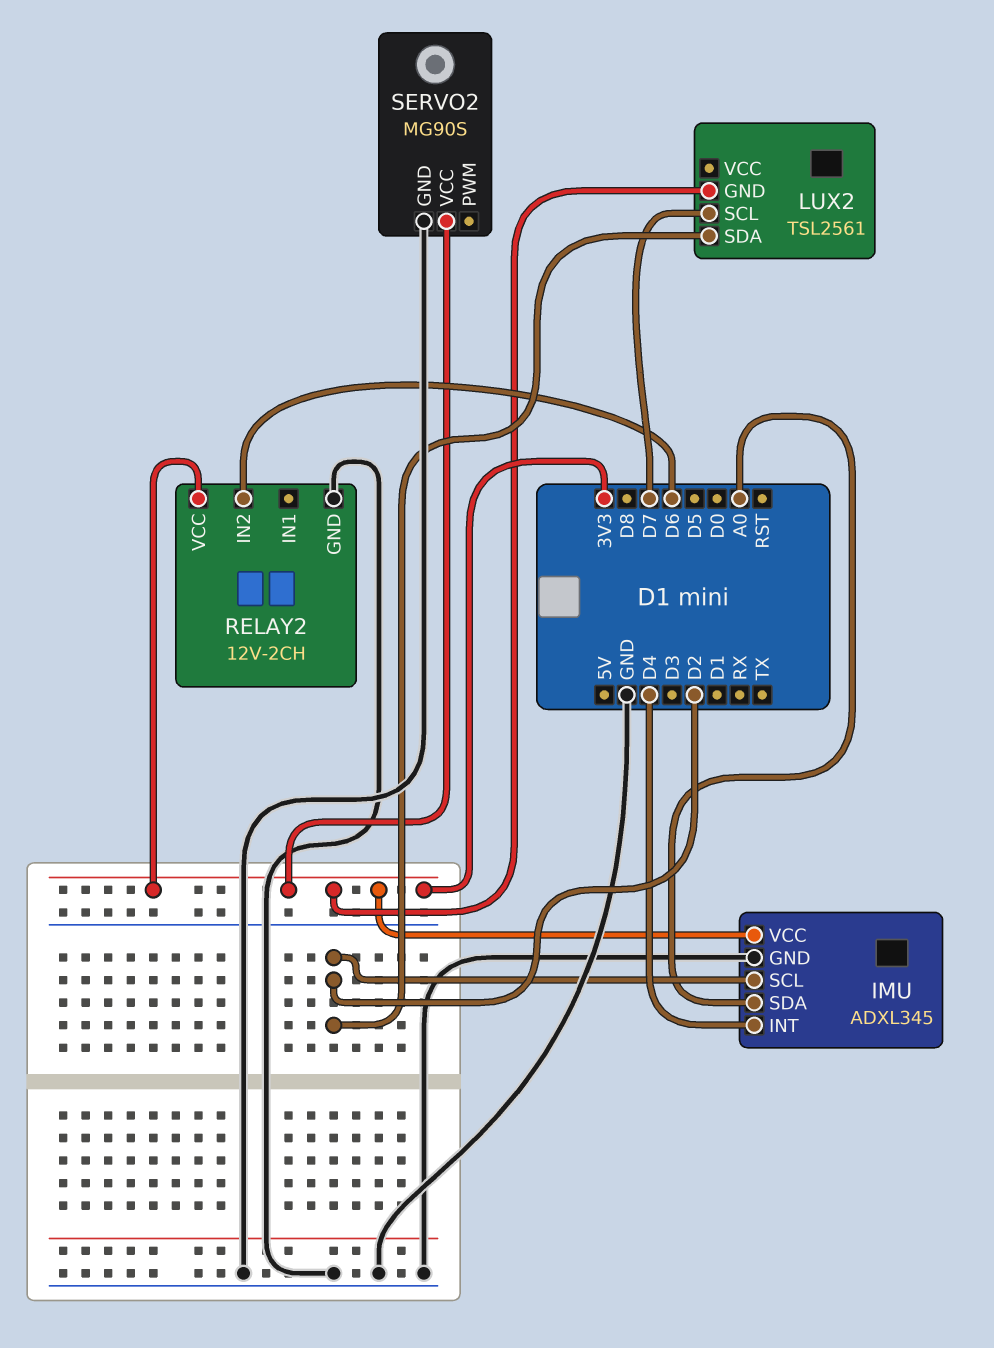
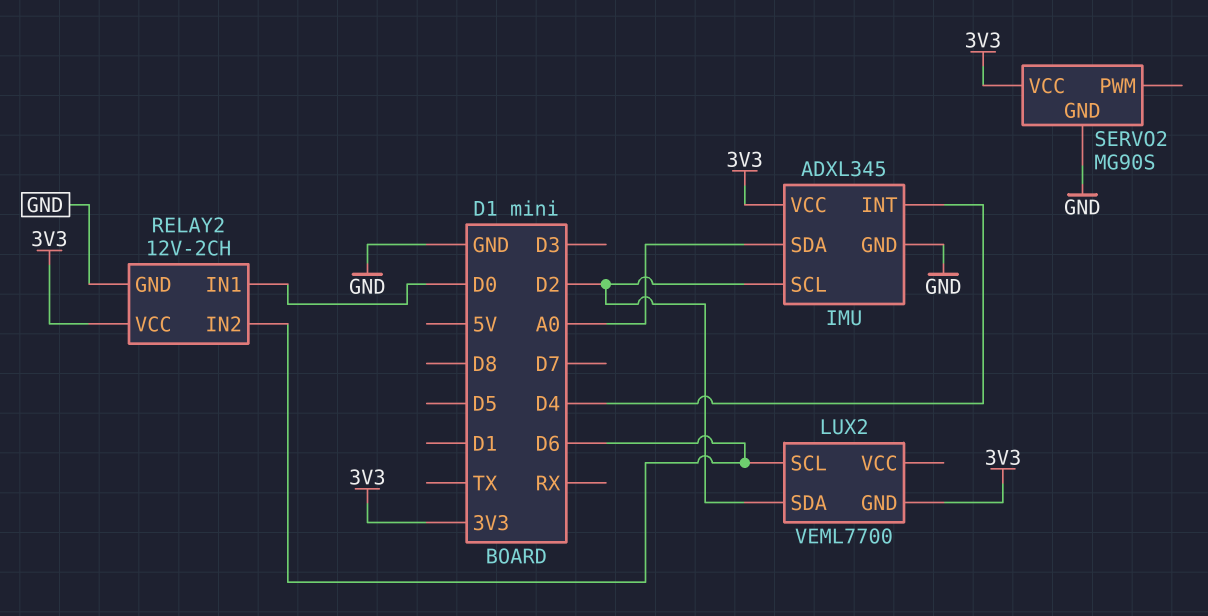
LUX2: TSL2561 -> VEML7700
LUX2 pin SCL: D7 -> D6
RELAY2 pin IN1: none -> D0

